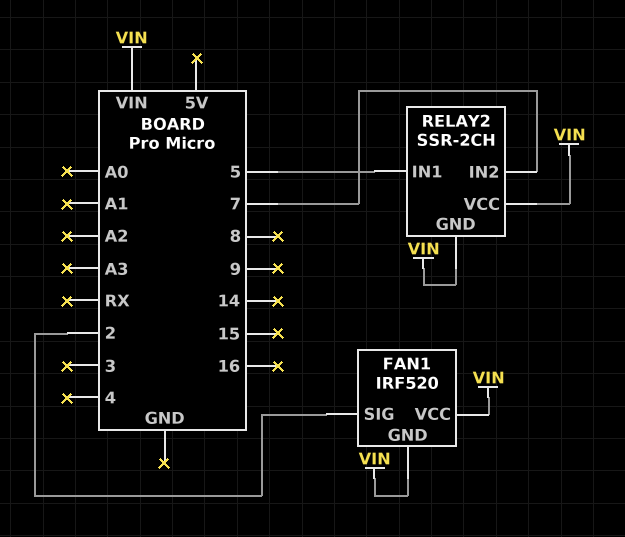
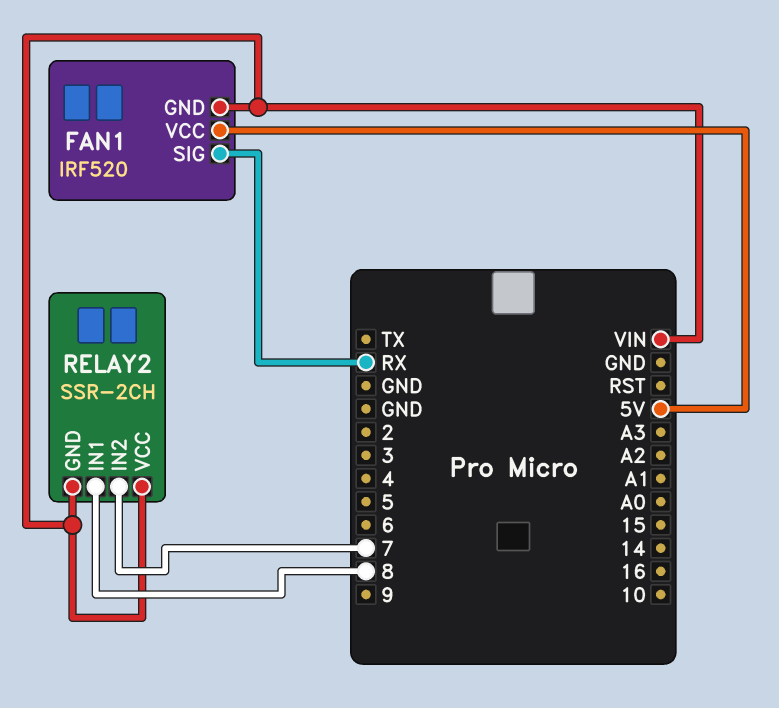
FAN1 pin SIG: 2 -> RX
FAN1 pin VCC: VIN -> 5V
RELAY2 pin IN1: 5 -> 8

